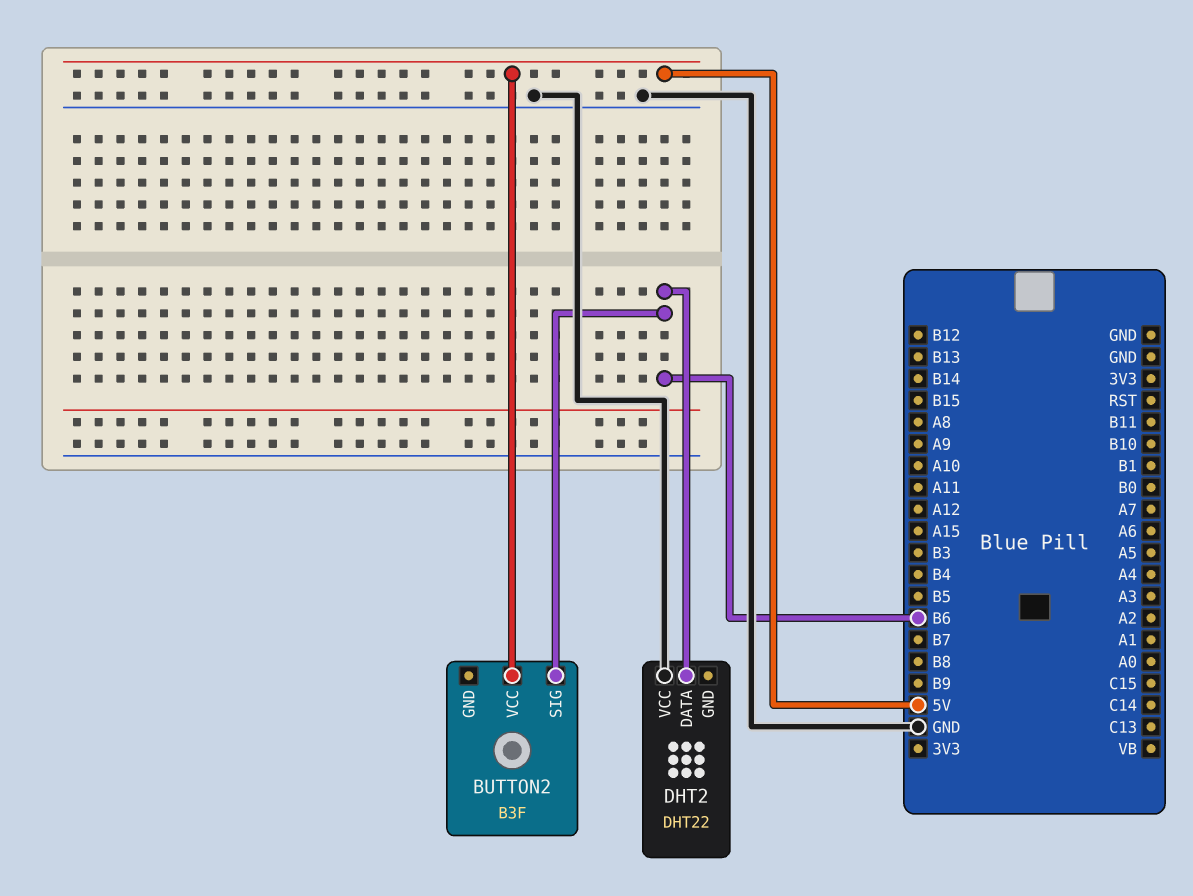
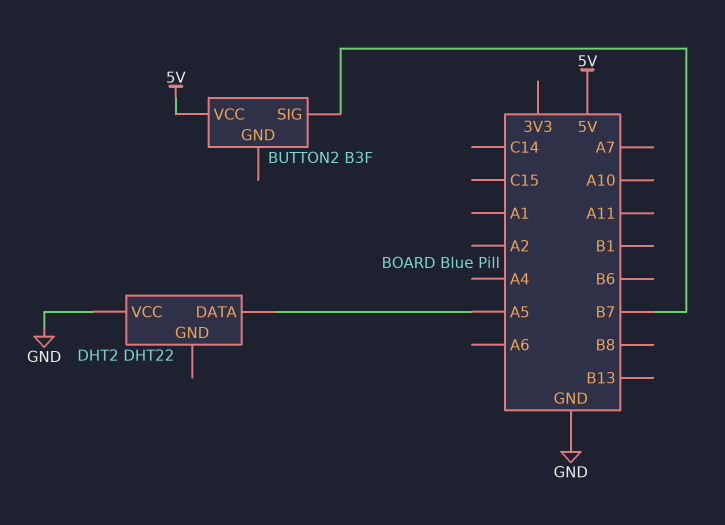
BUTTON2 pin SIG: B6 -> B7
DHT2 pin DATA: B6 -> A5

